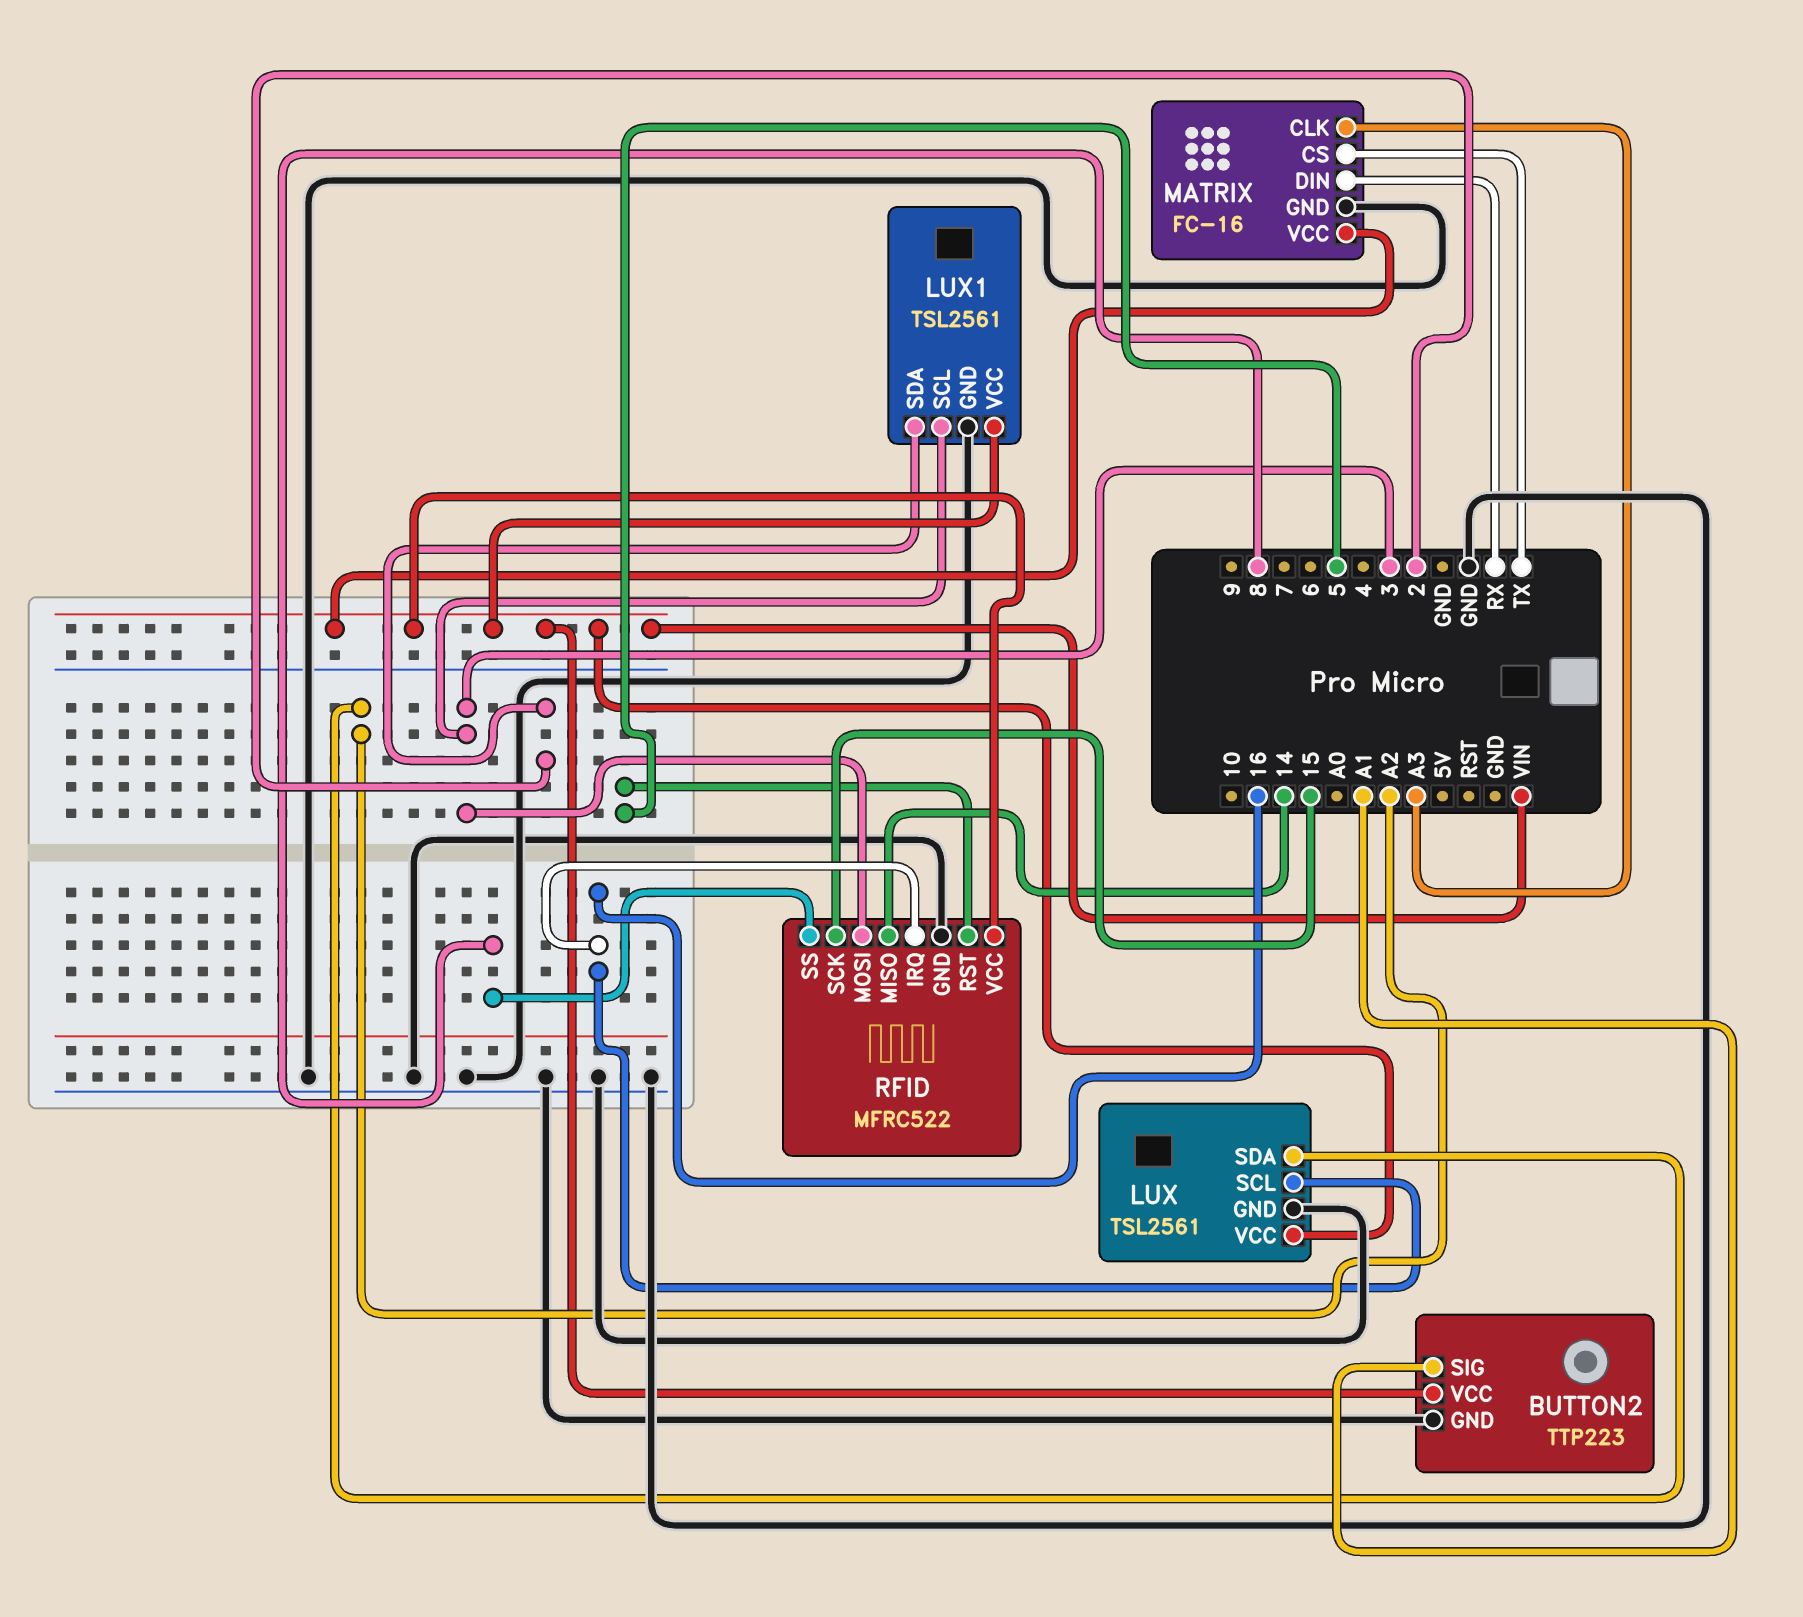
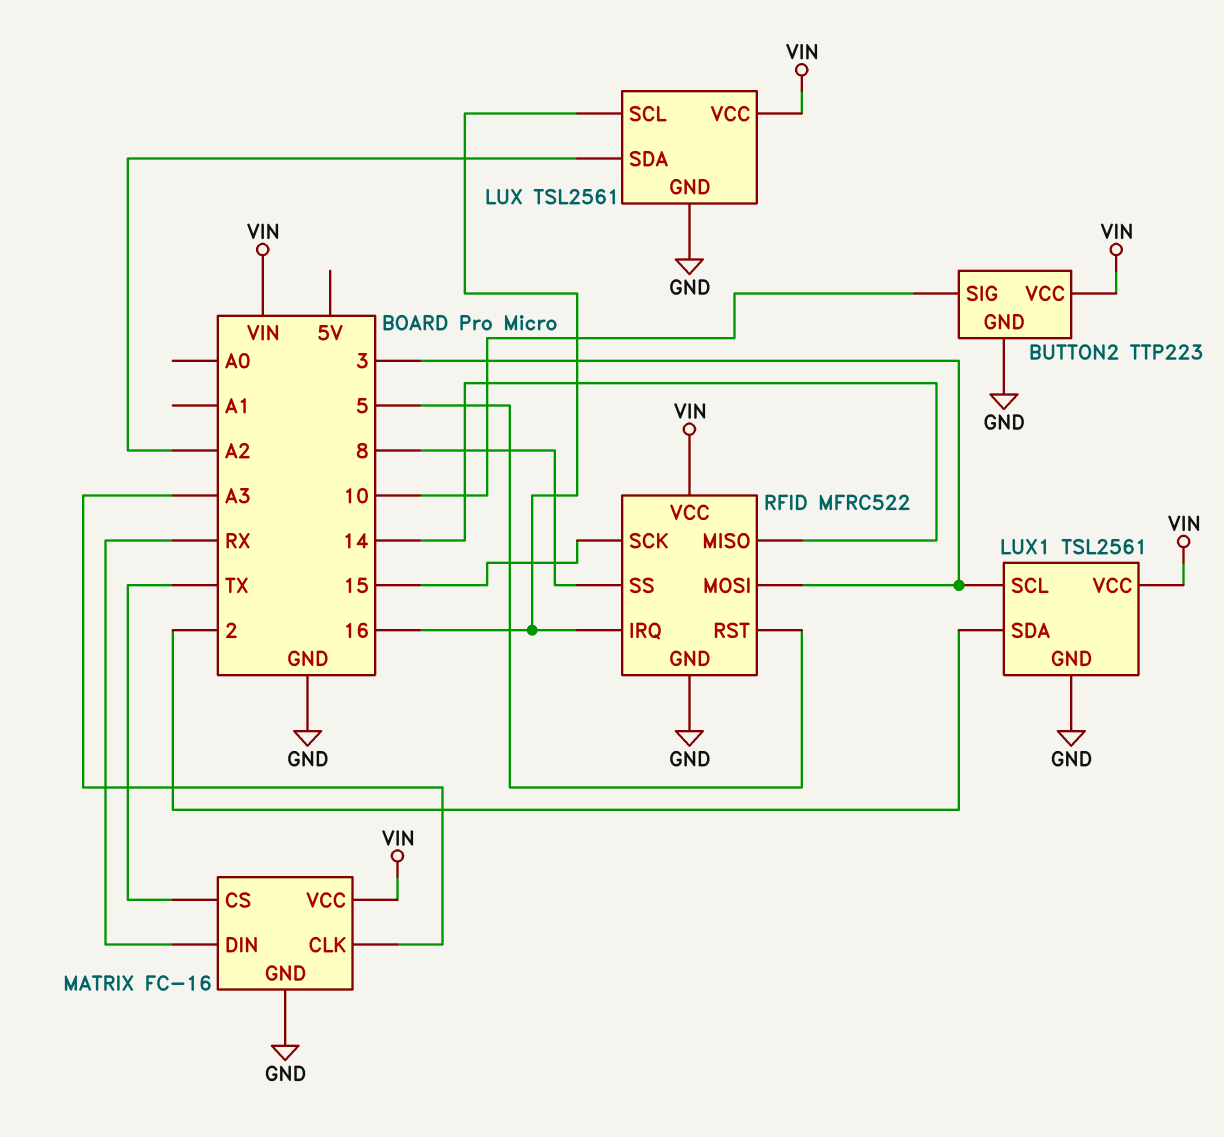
BUTTON2 pin SIG: A1 -> 10

